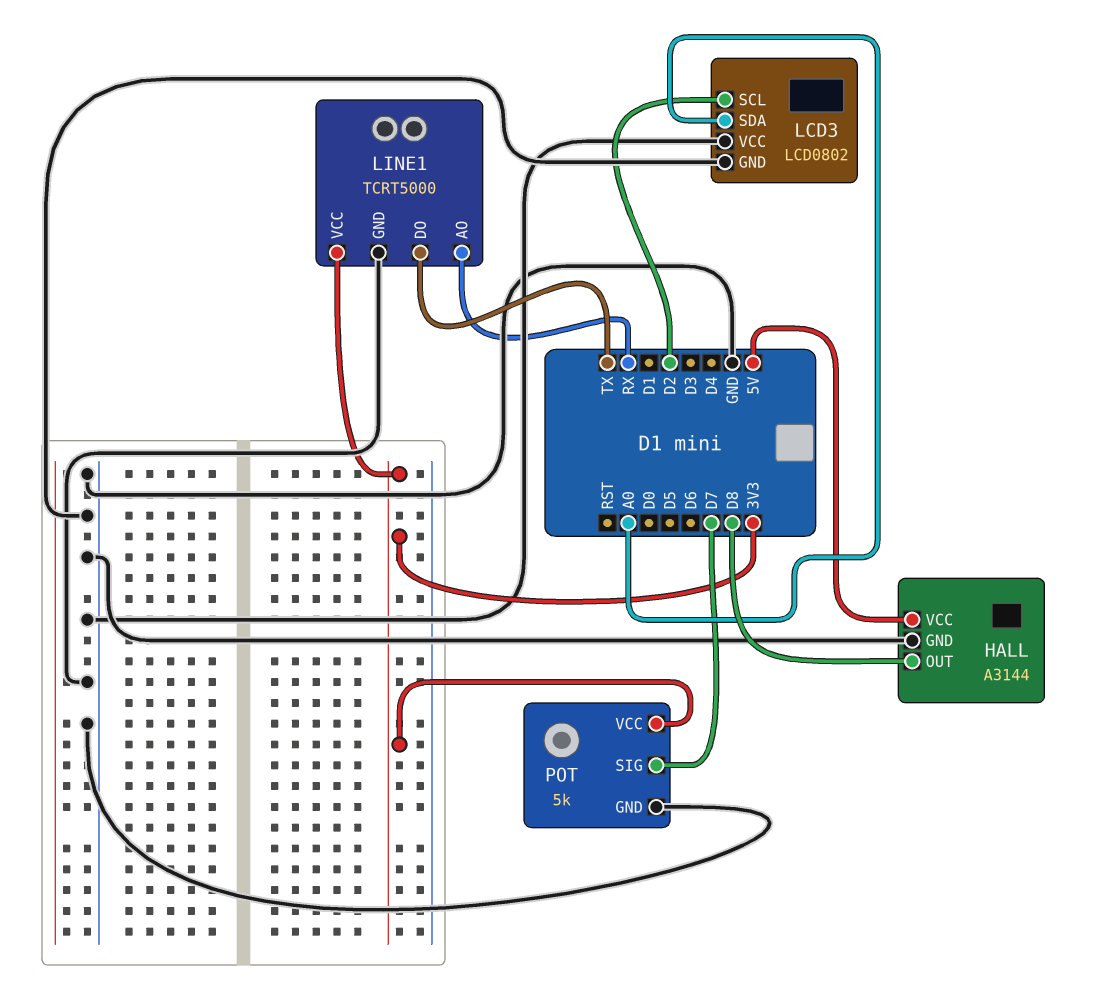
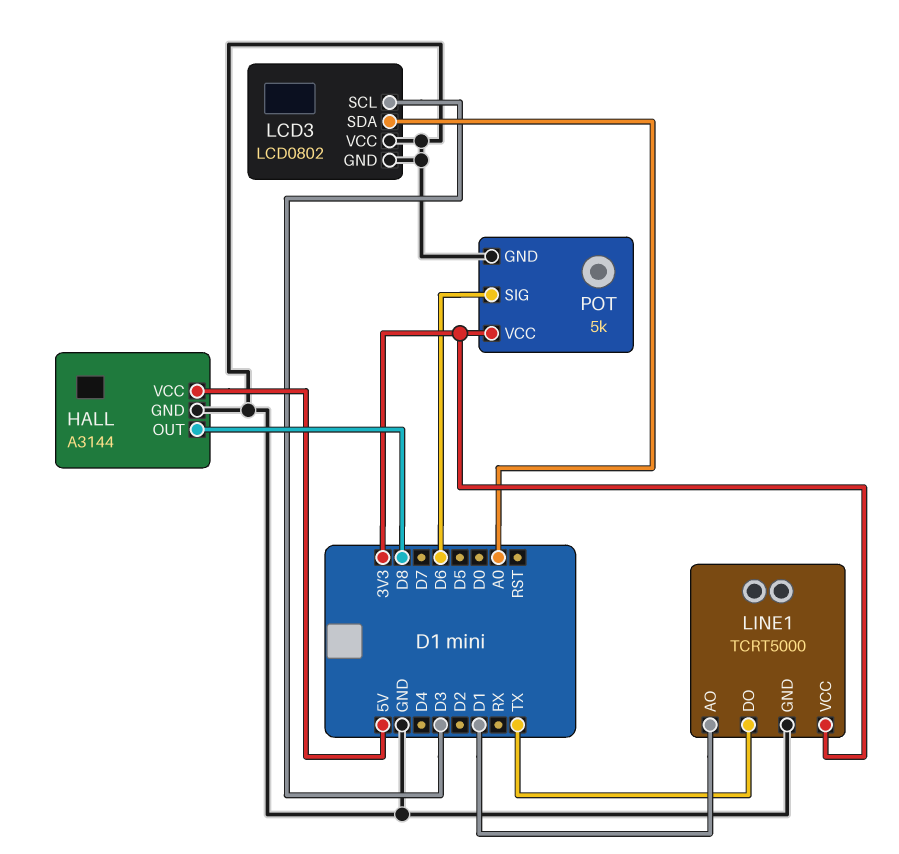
LCD3 pin SCL: D2 -> D3
LINE1 pin AO: RX -> D1
POT pin SIG: D7 -> D6

